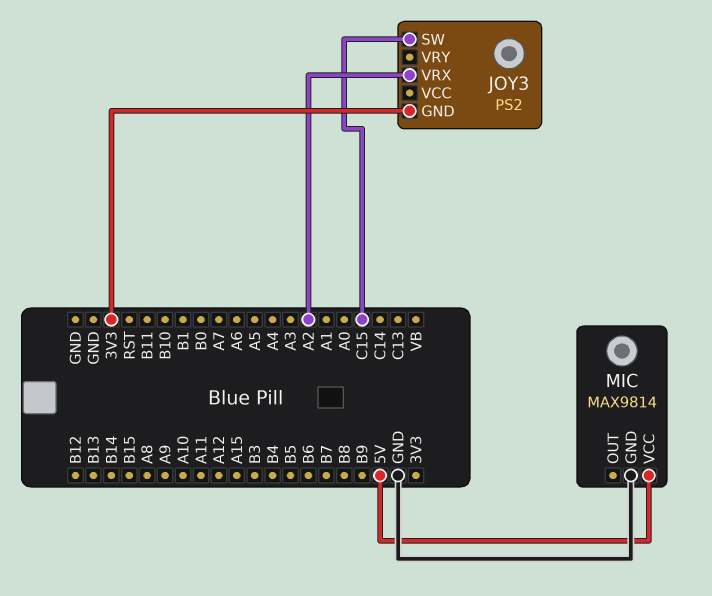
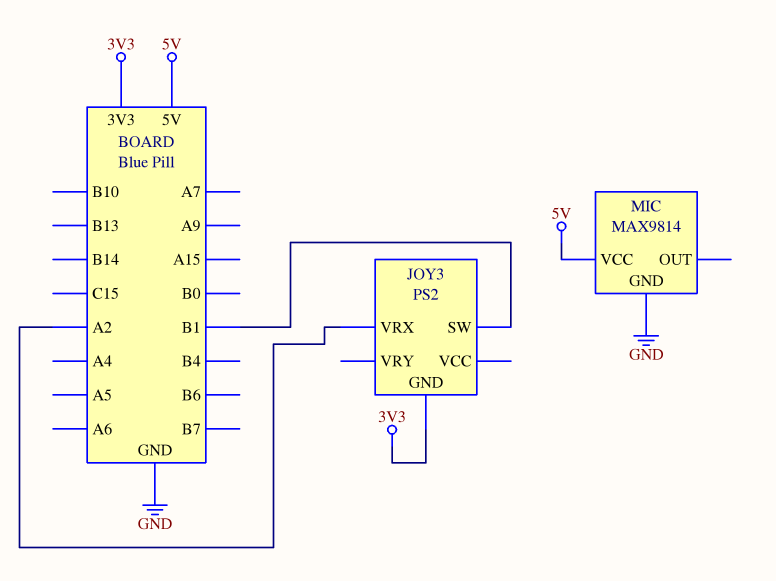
JOY3 pin SW: C15 -> B1

